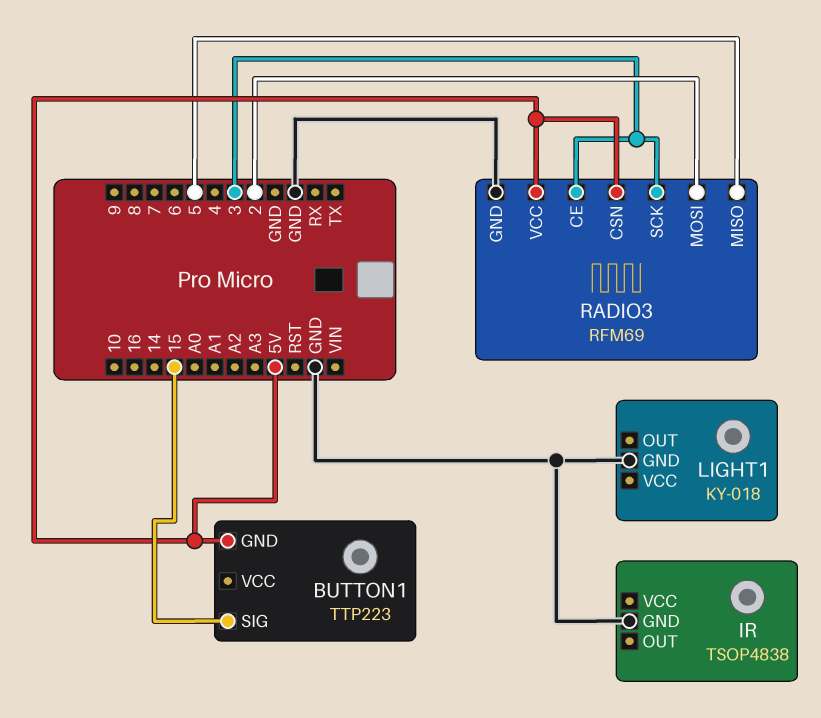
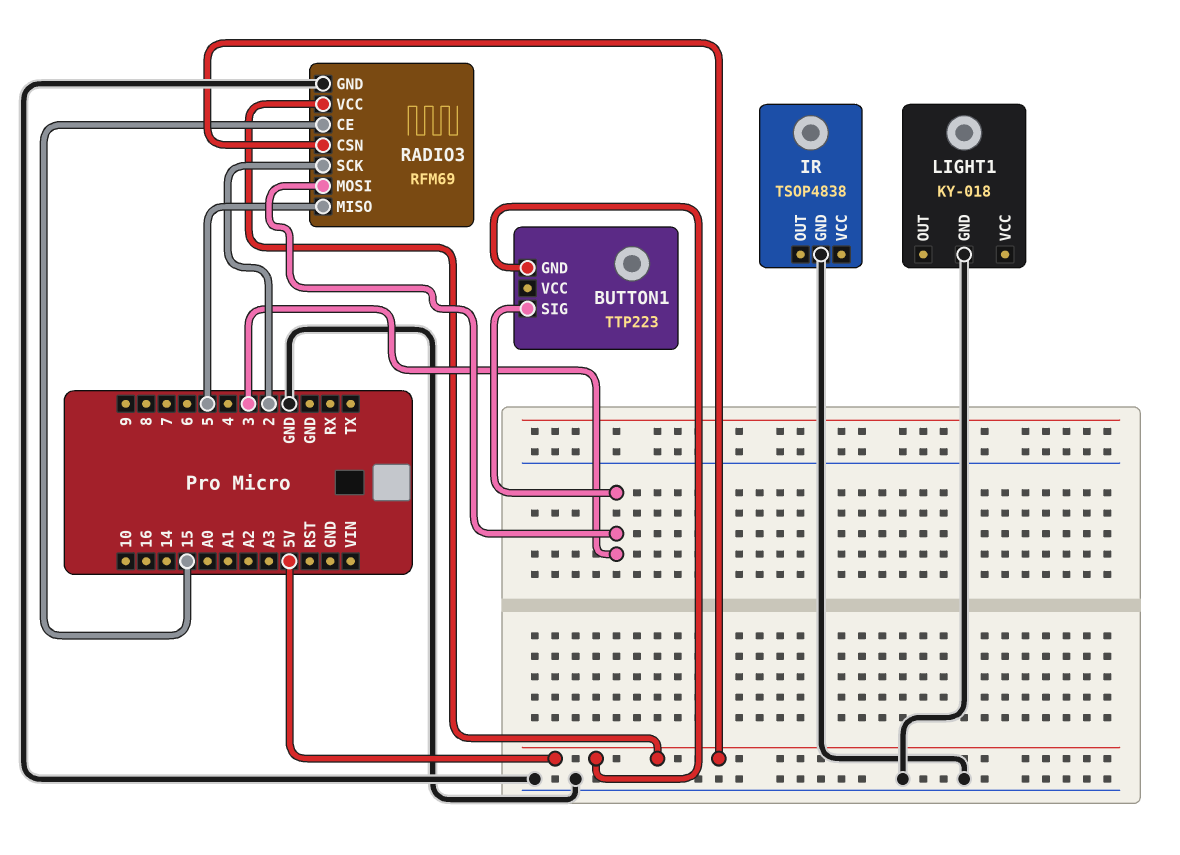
BUTTON1 pin SIG: 15 -> 3
RADIO3 pin CE: 3 -> 15
RADIO3 pin MOSI: 2 -> 3
RADIO3 pin SCK: 3 -> 2

